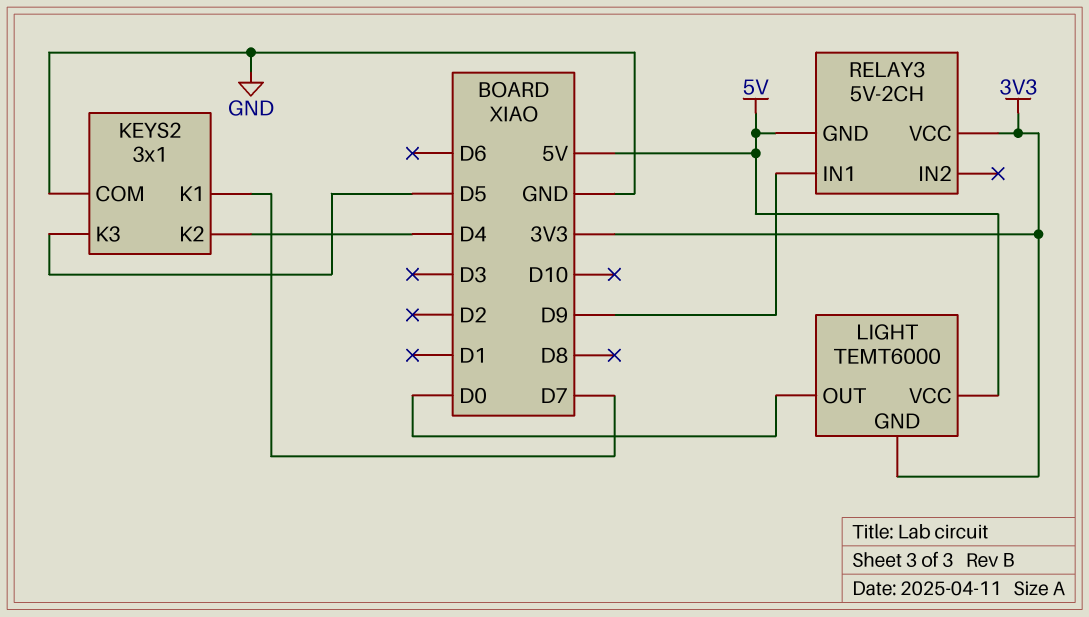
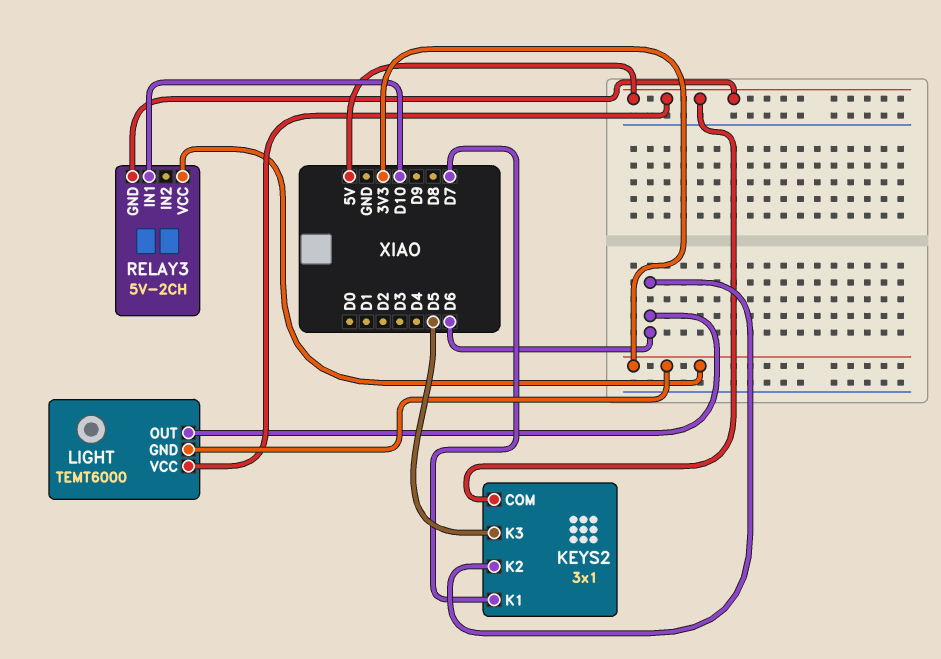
KEYS2 pin COM: GND -> 5V
KEYS2 pin K2: D4 -> D6
LIGHT pin OUT: D0 -> D6
RELAY3 pin IN1: D9 -> D10

